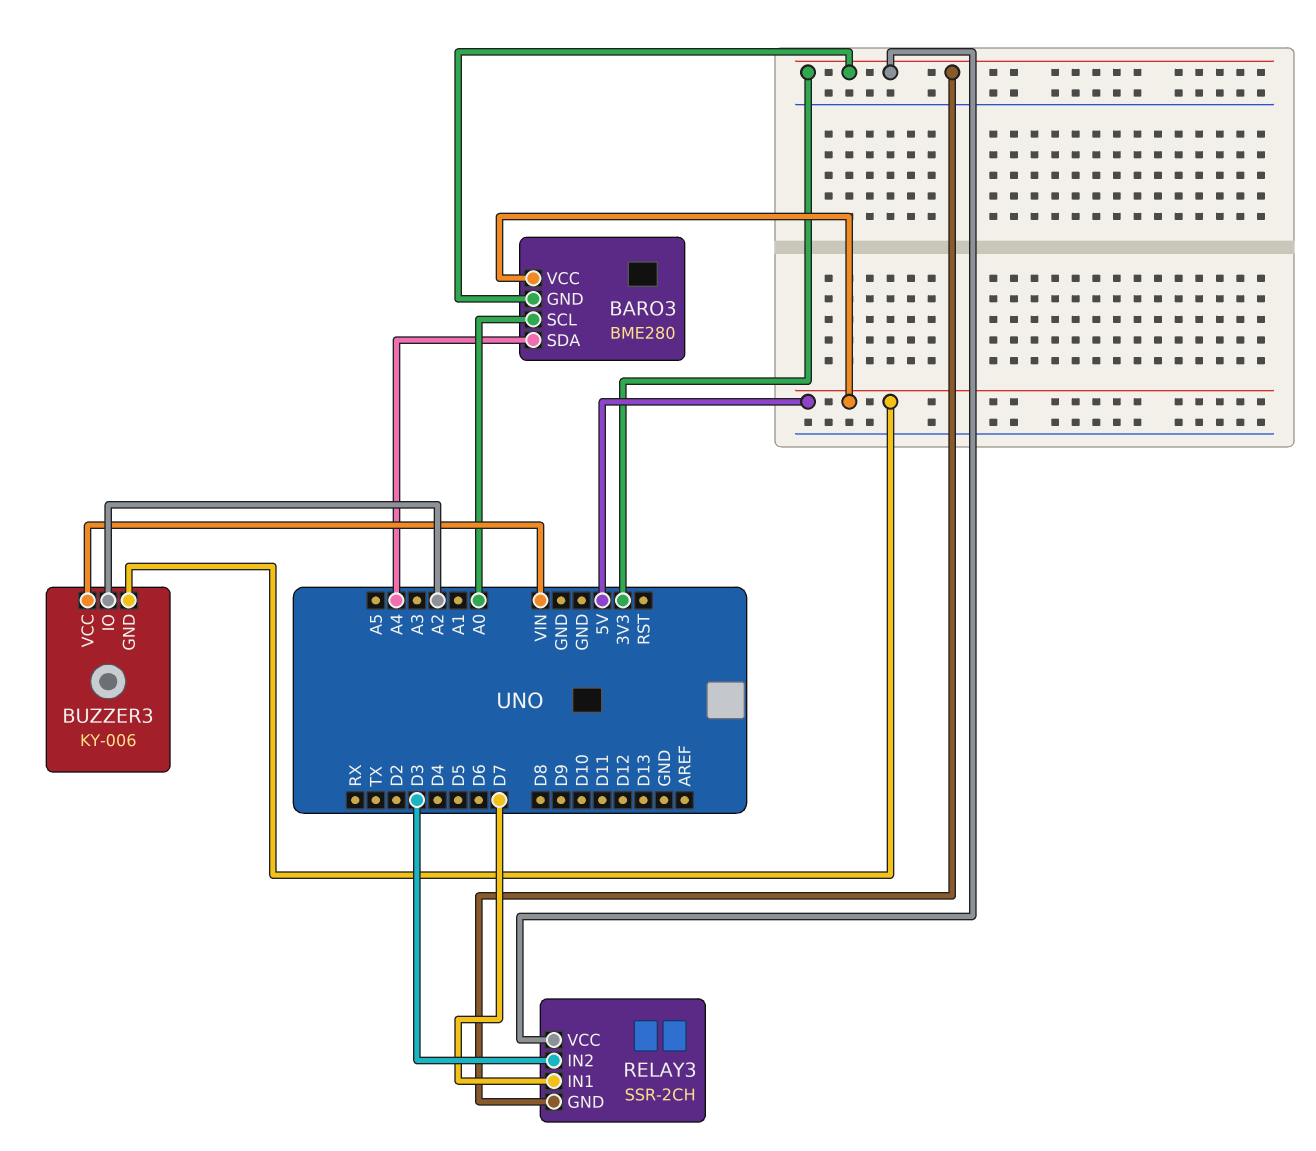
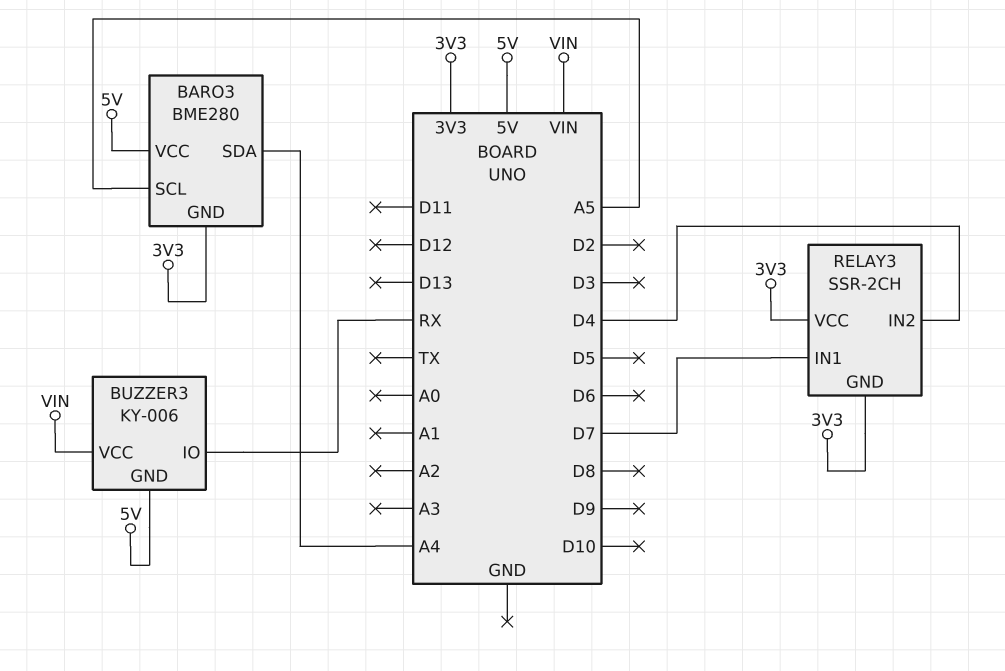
BARO3 pin SCL: A0 -> A5
BUZZER3 pin IO: A2 -> RX
RELAY3 pin IN2: D3 -> D4

